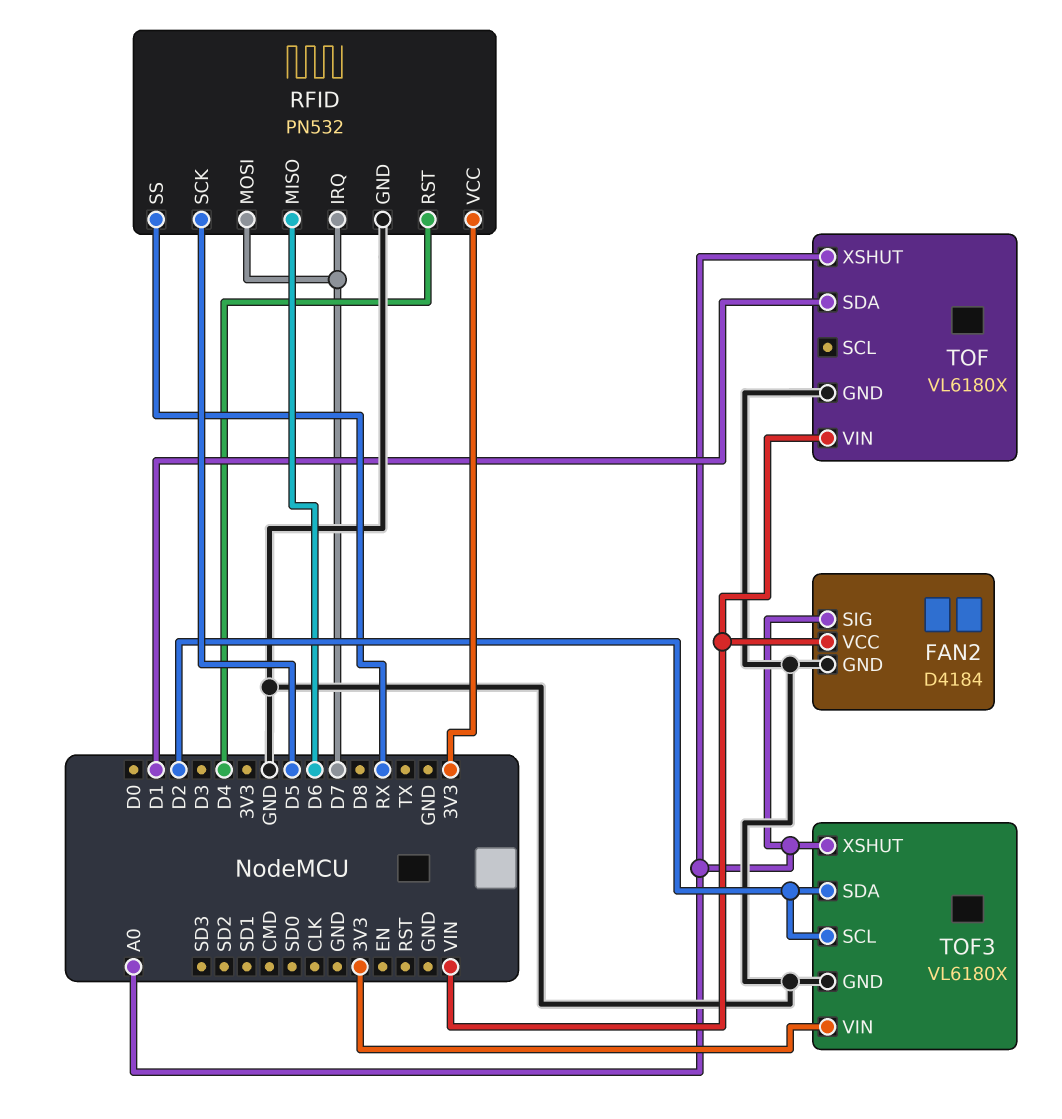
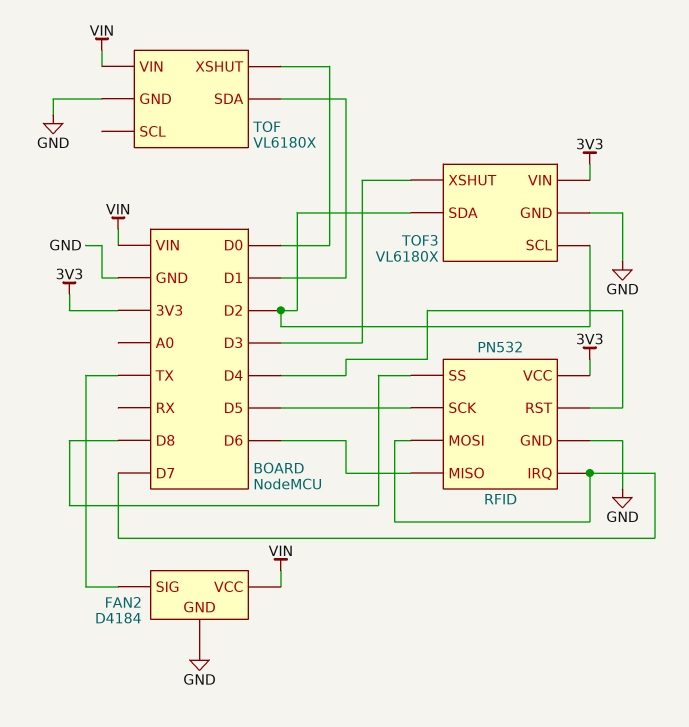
FAN2 pin SIG: A0 -> TX
RFID pin SS: RX -> D8
TOF pin XSHUT: A0 -> D0
TOF3 pin XSHUT: A0 -> D3

